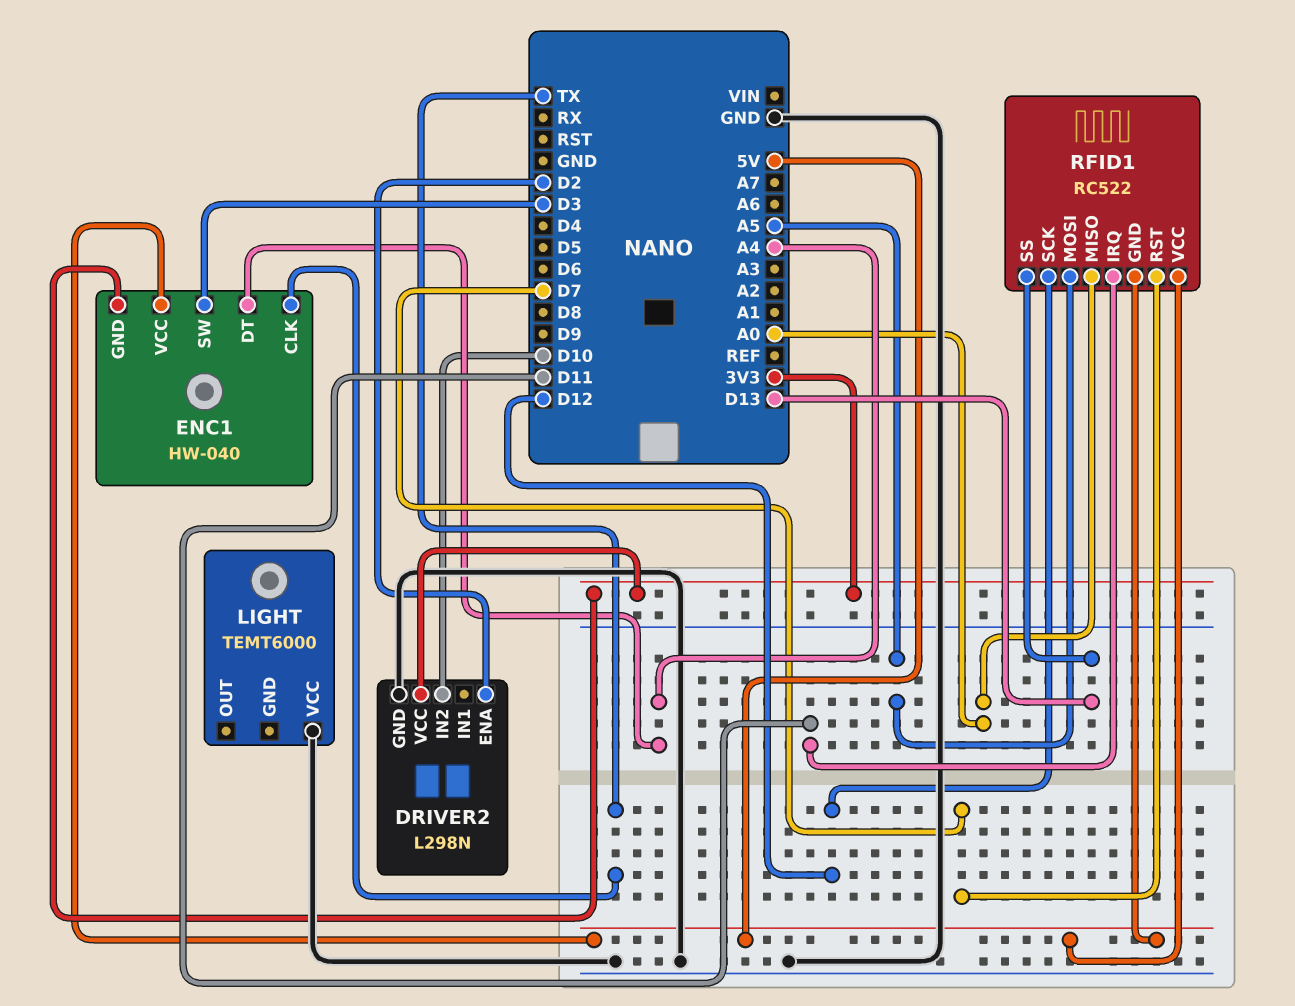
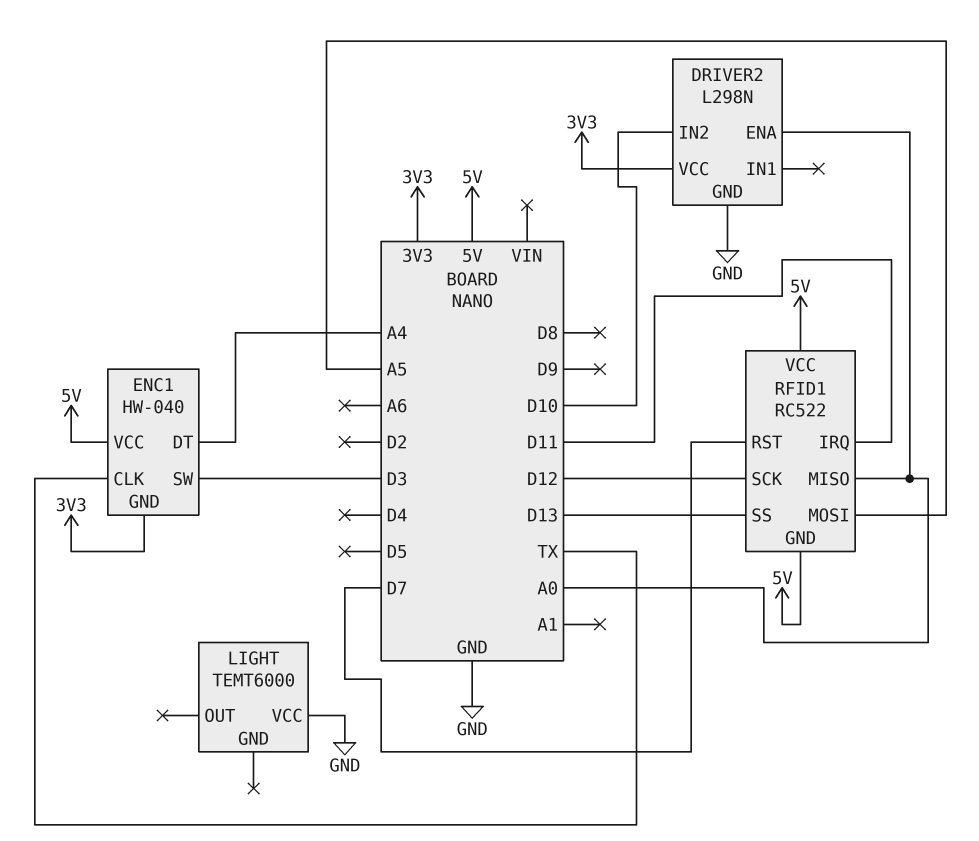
DRIVER2 pin ENA: D2 -> A0

